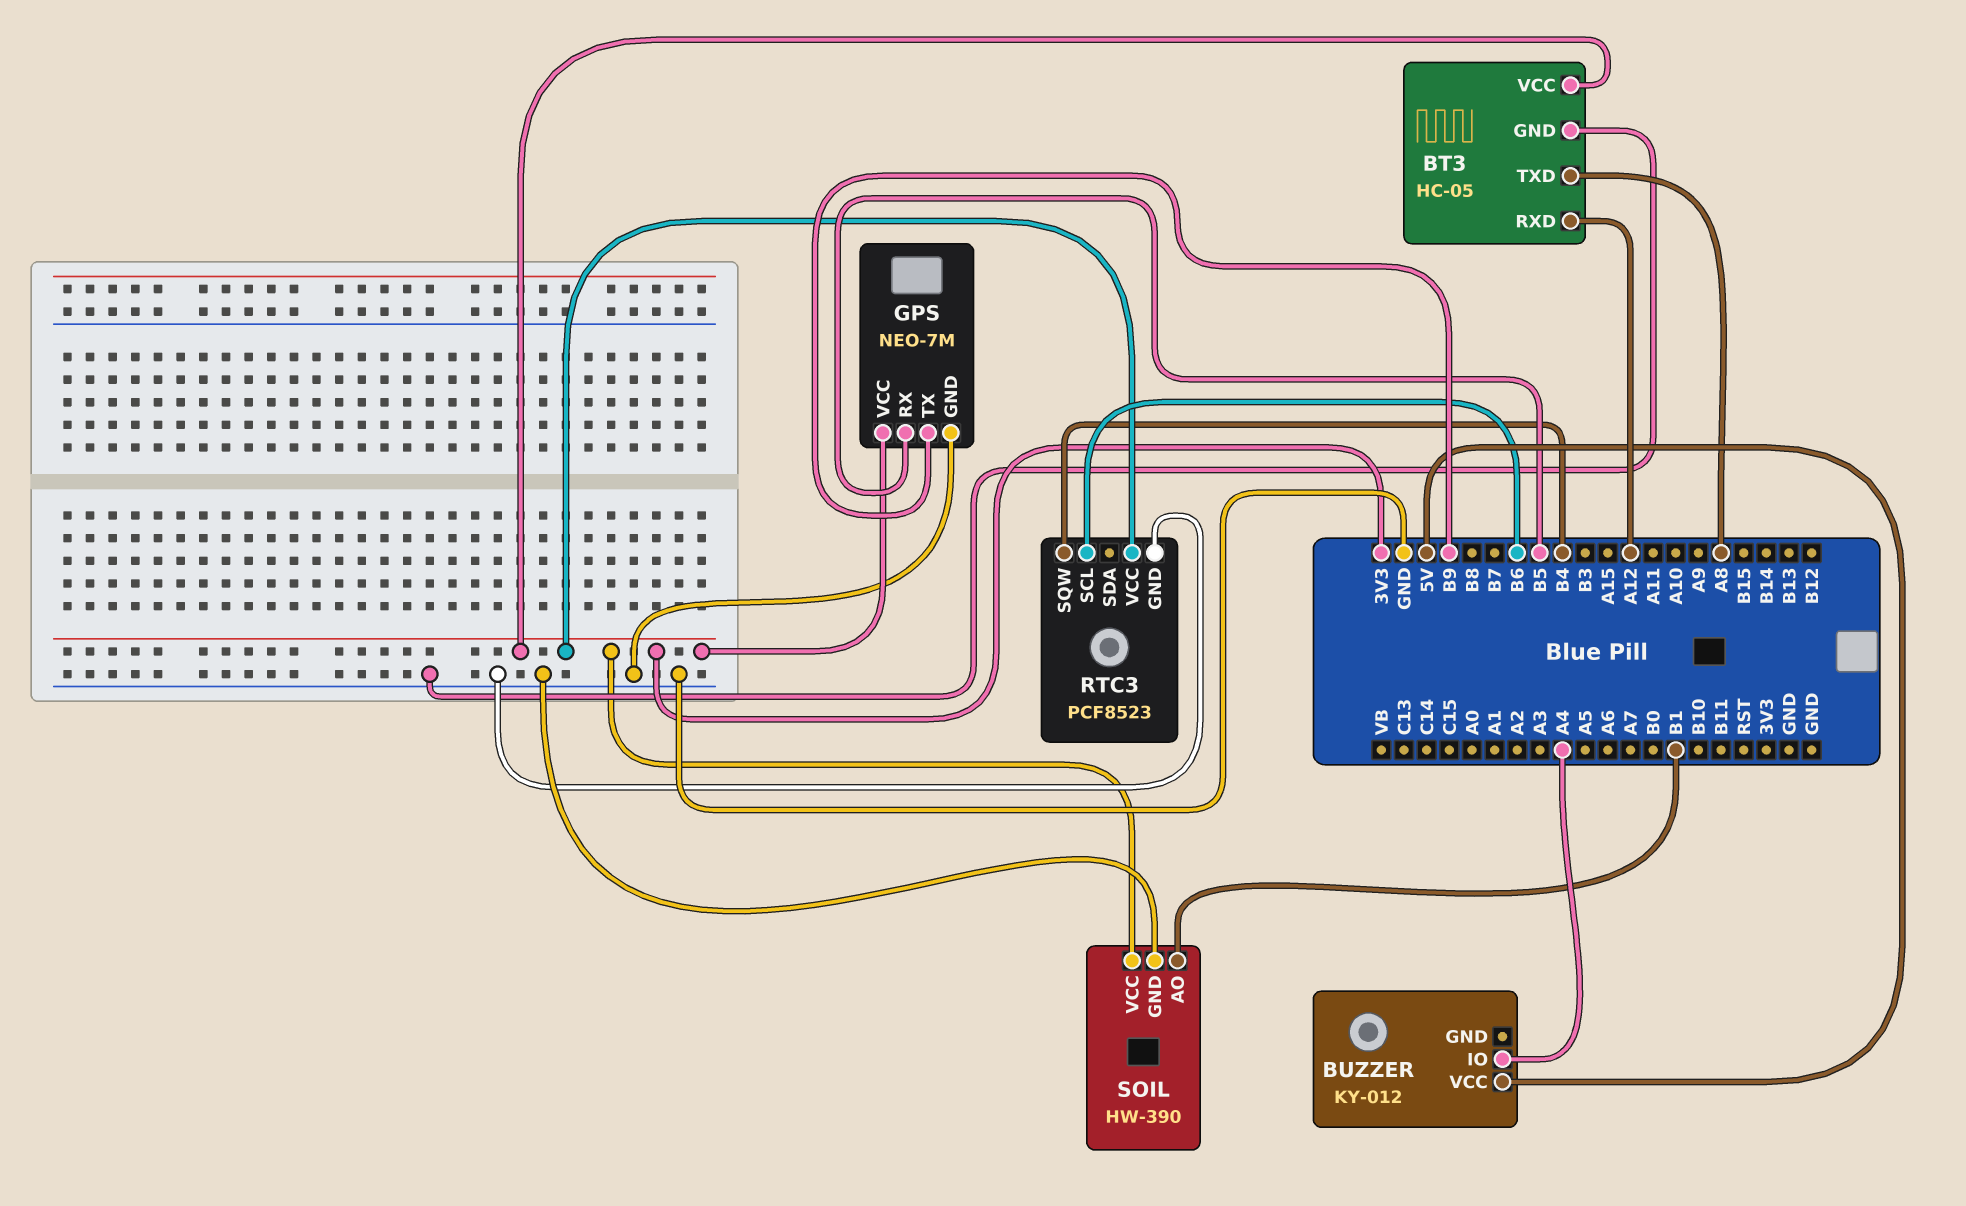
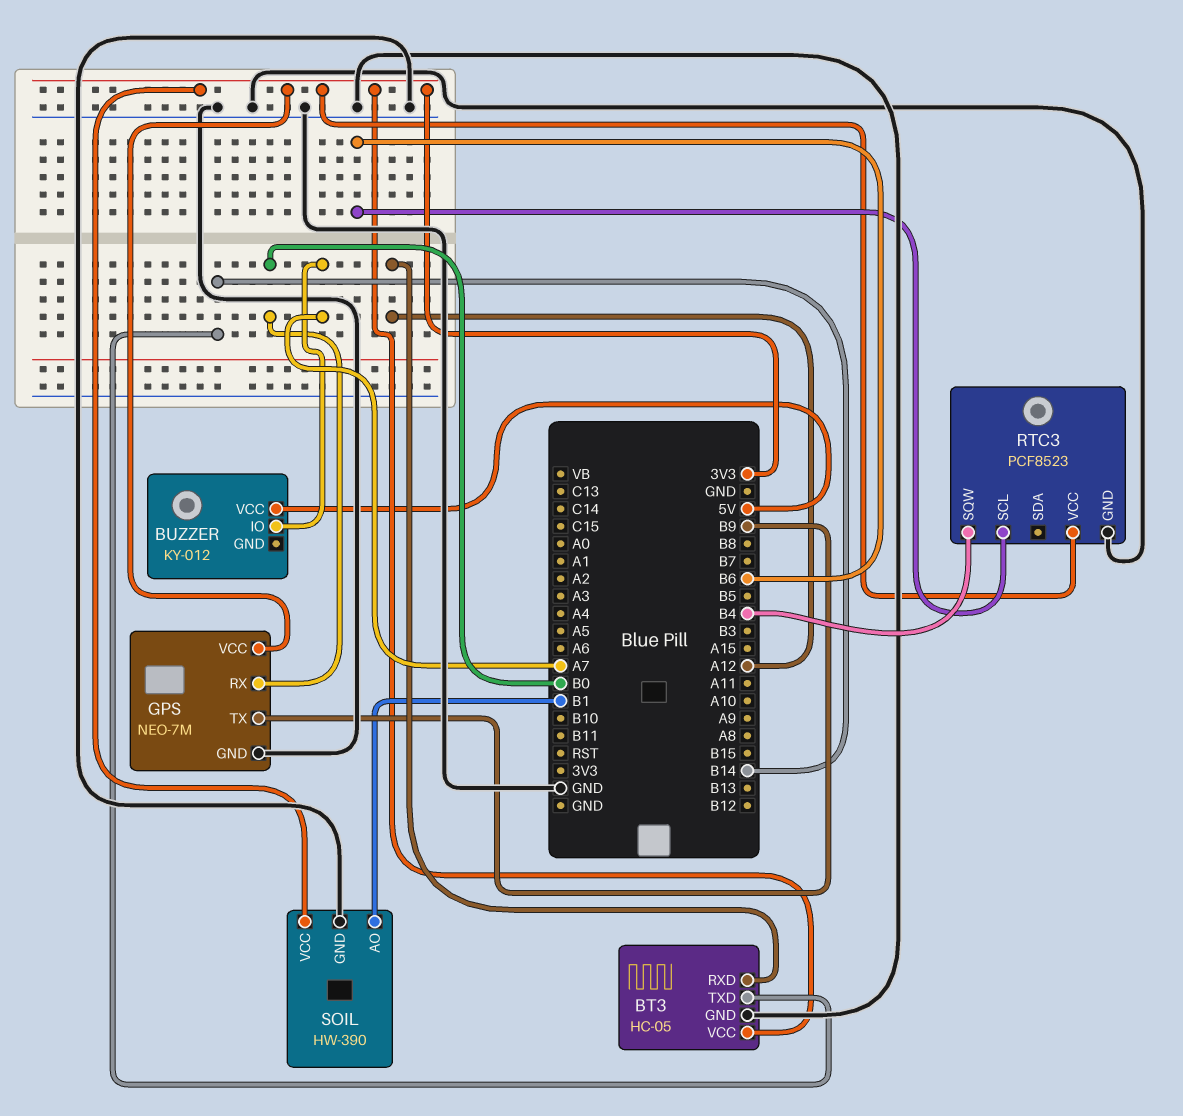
BT3 pin TXD: A8 -> B14
BUZZER pin IO: A4 -> A7
GPS pin RX: B5 -> B0

